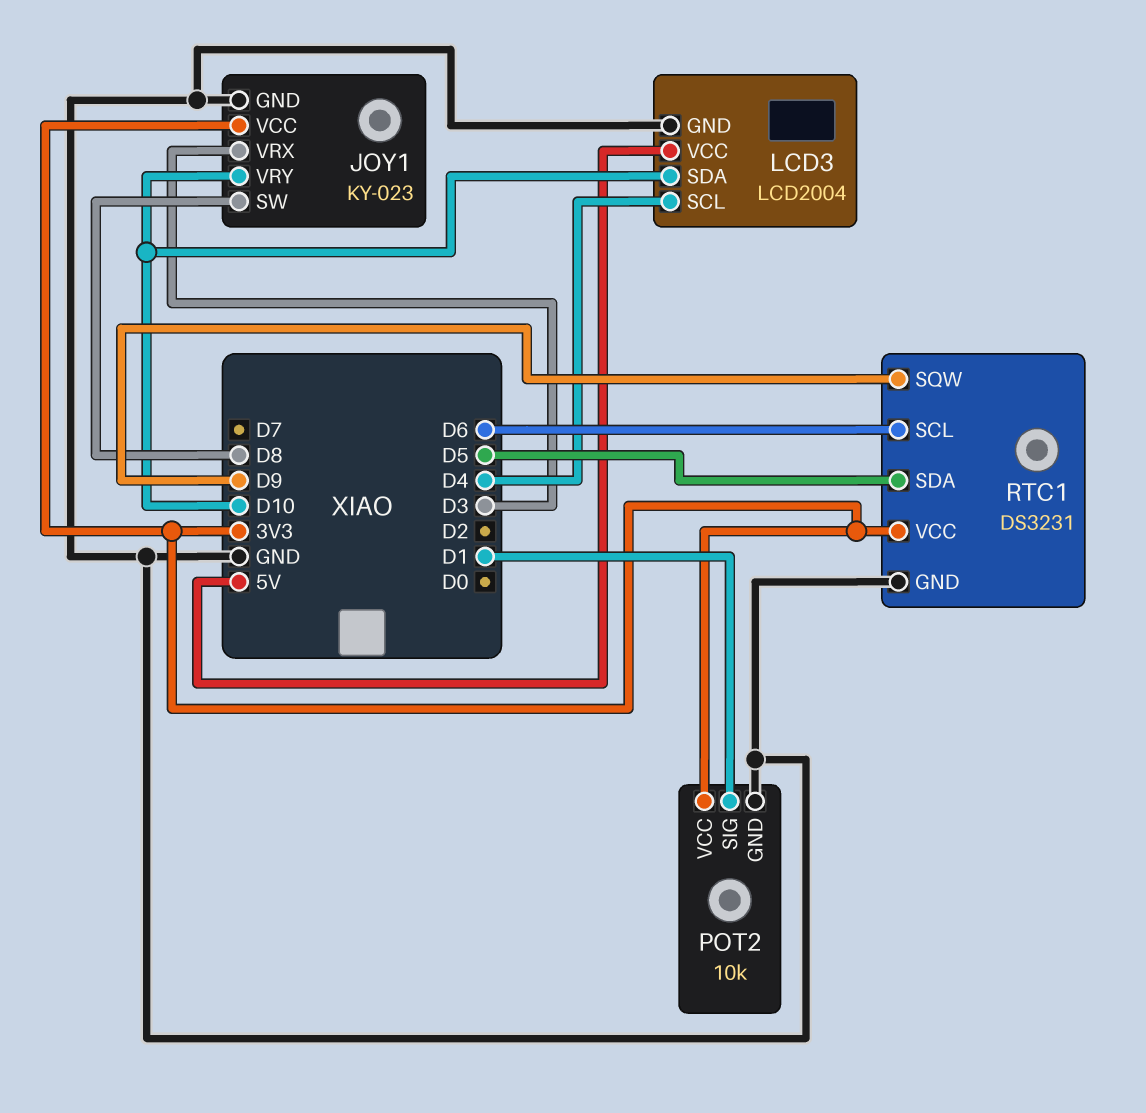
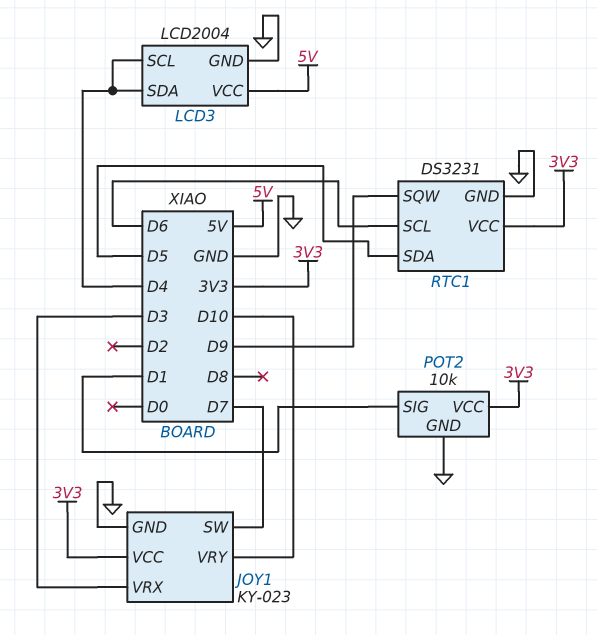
JOY1 pin SW: D8 -> D7
LCD3 pin SDA: D10 -> D4

